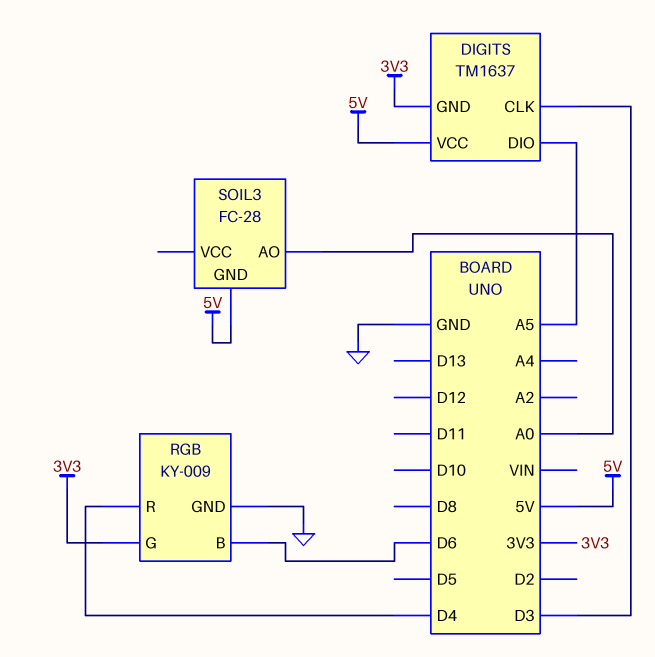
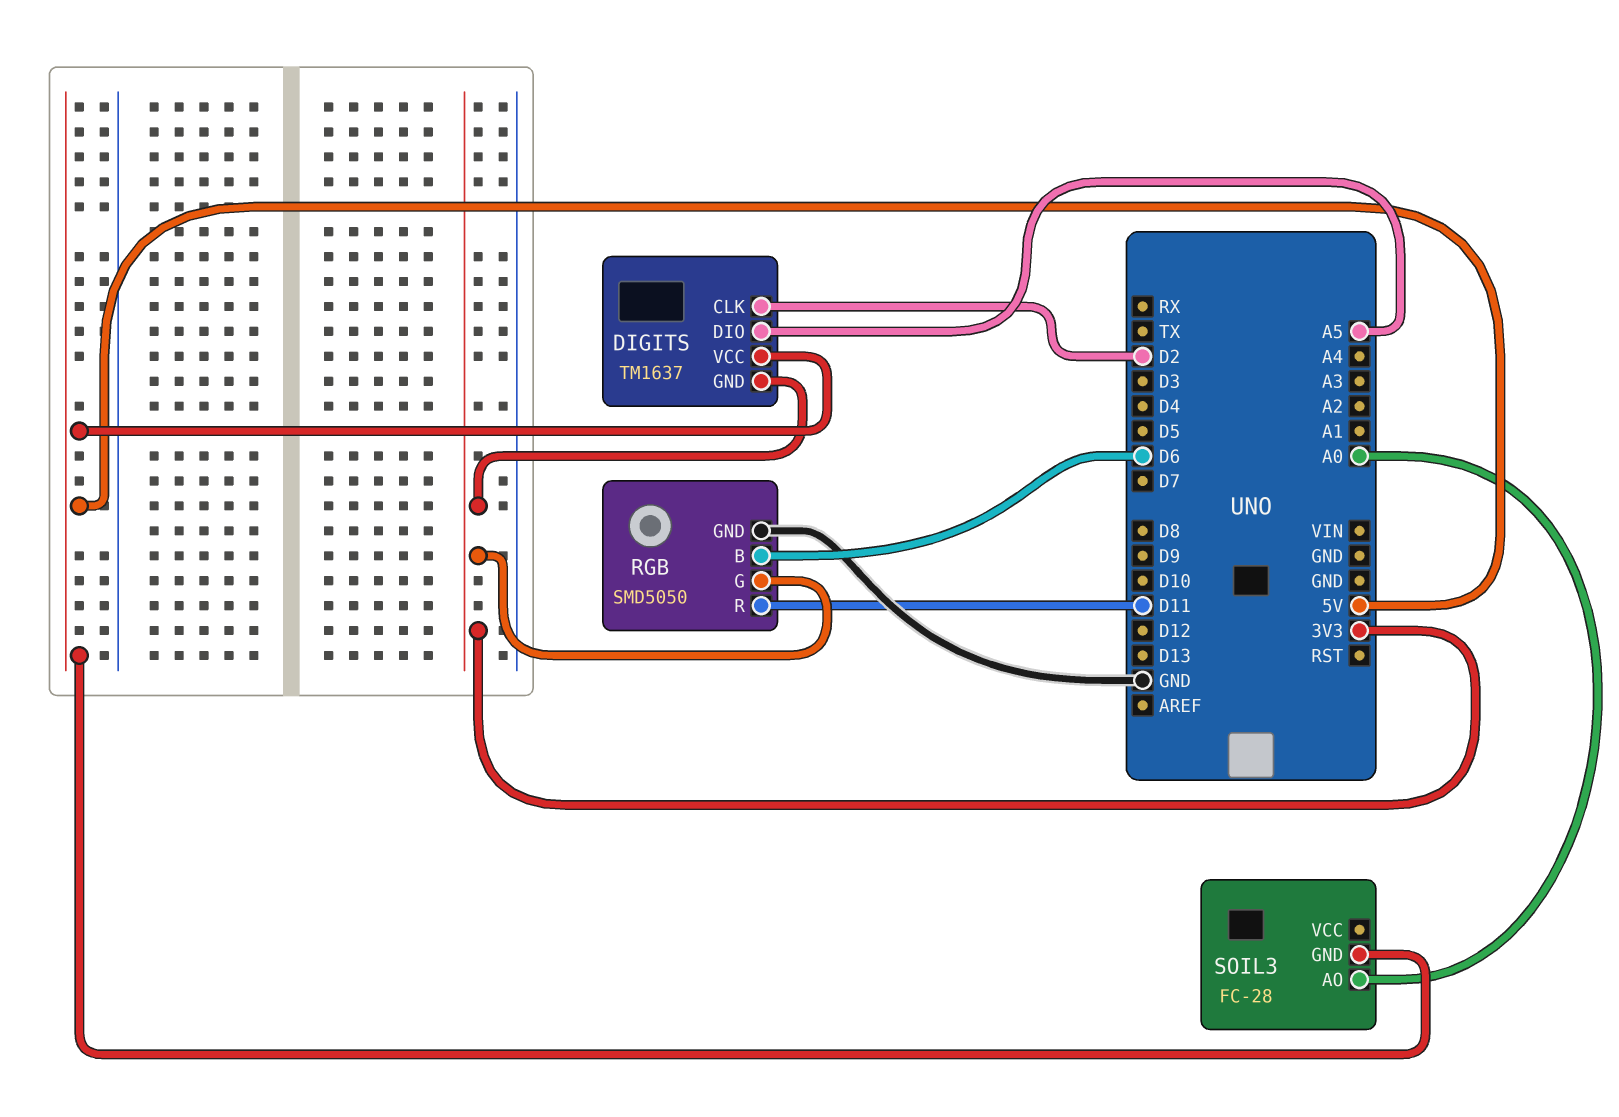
DIGITS pin CLK: D3 -> D2
RGB: KY-009 -> SMD5050
RGB pin R: D4 -> D11

